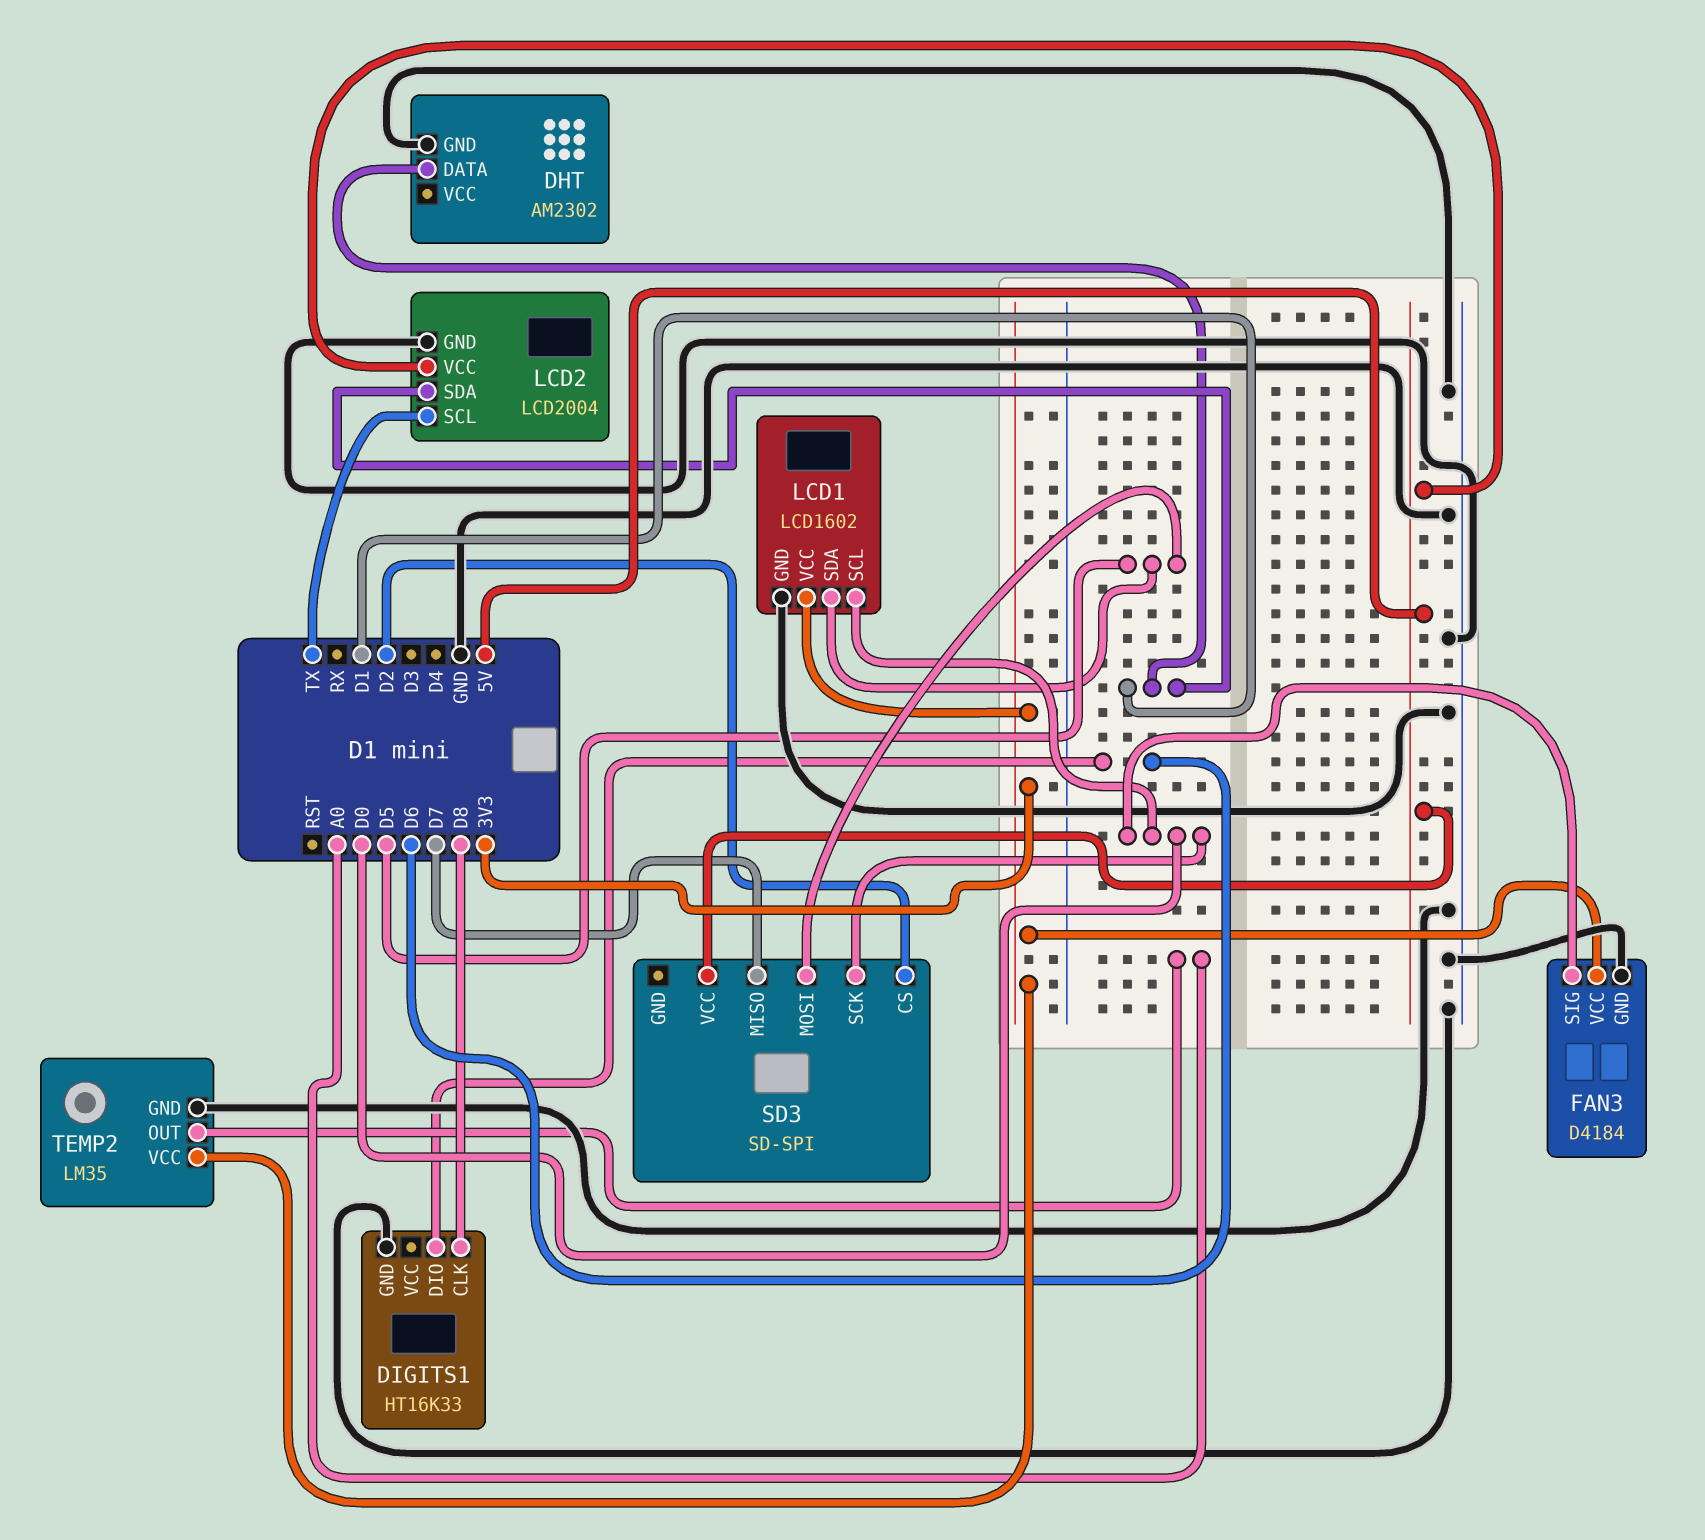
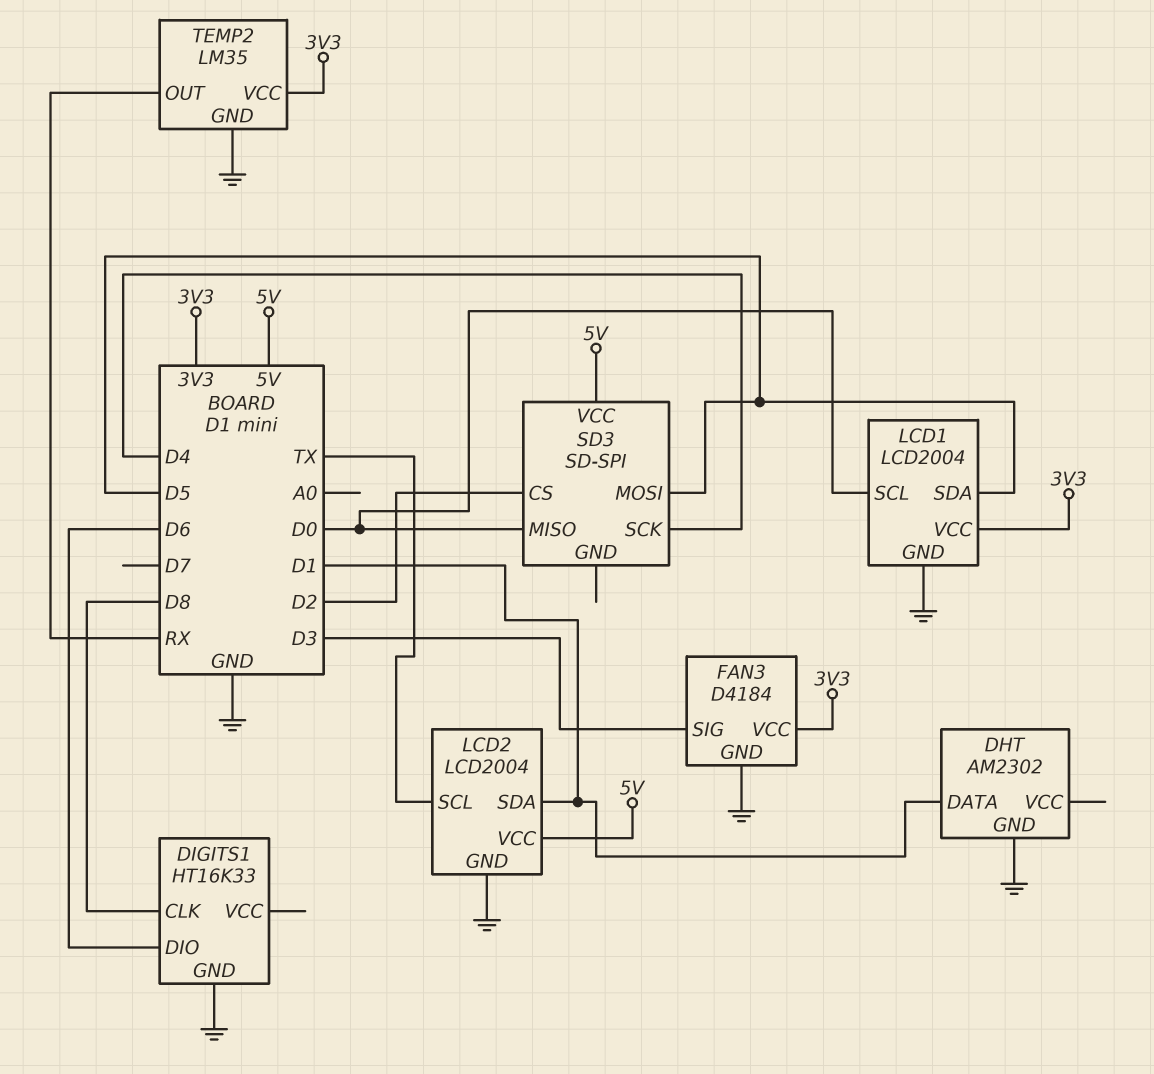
FAN3 pin SIG: D0 -> D3
LCD1: LCD1602 -> LCD2004
SD3 pin MISO: D7 -> D0
SD3 pin SCK: D0 -> D4
TEMP2 pin OUT: A0 -> RX

